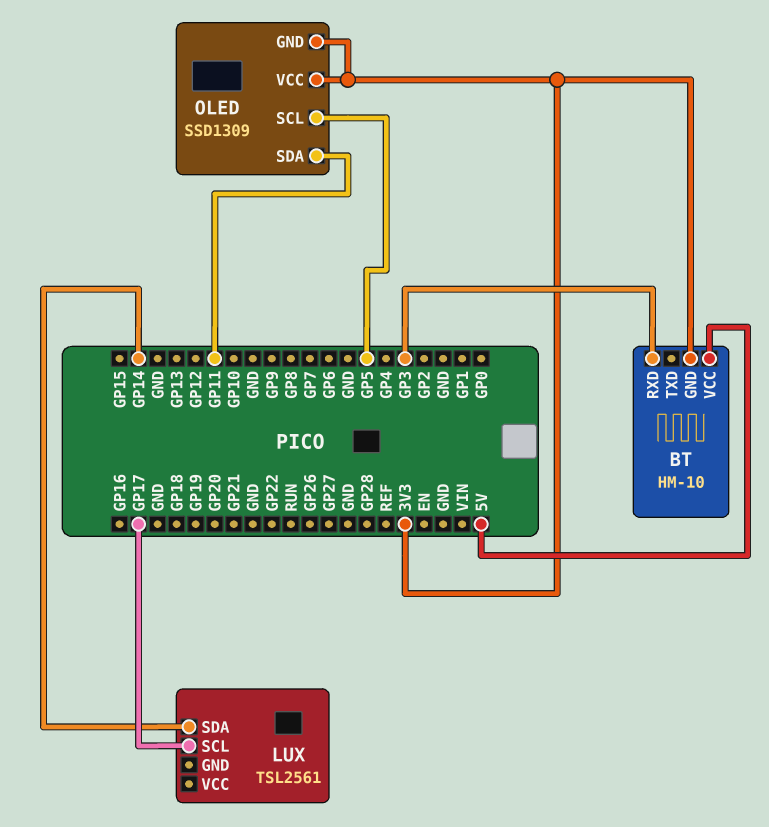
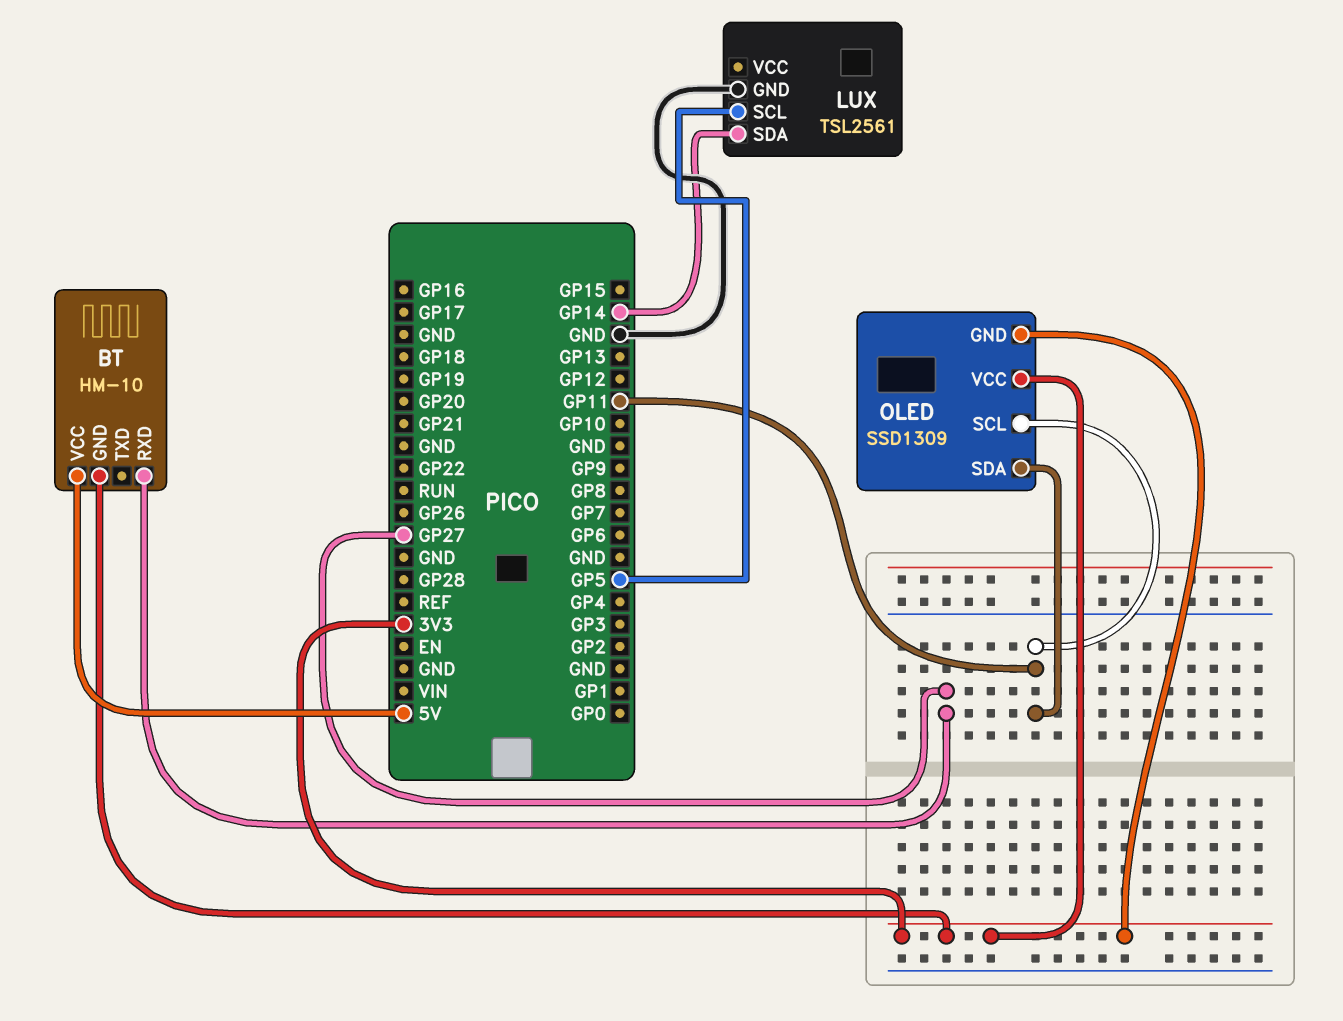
BT pin RXD: GP3 -> GP27
LUX pin GND: none -> GND
LUX pin SCL: GP17 -> GP5
OLED pin SCL: GP5 -> GP11

